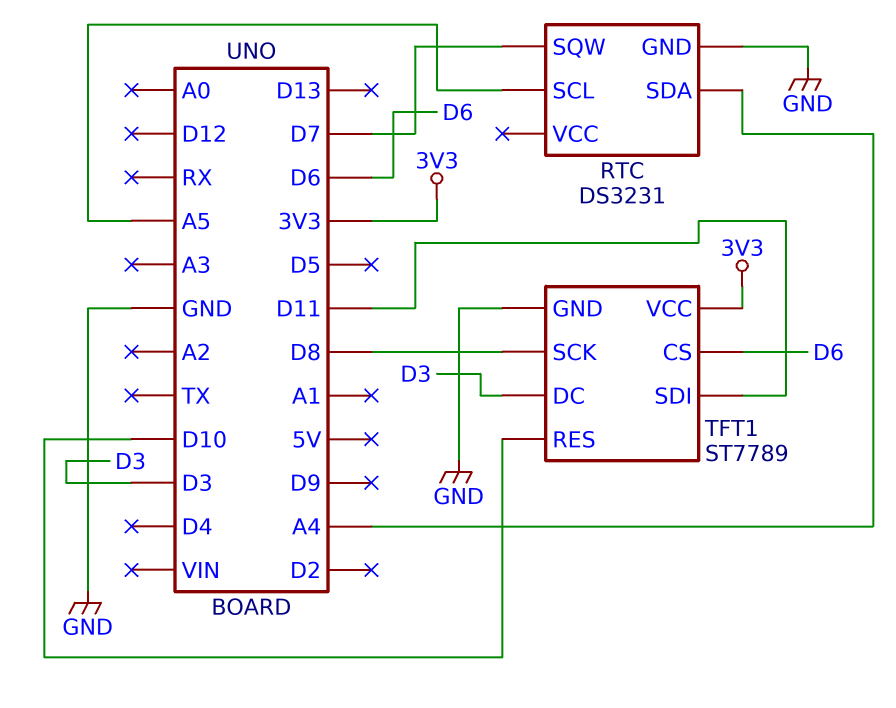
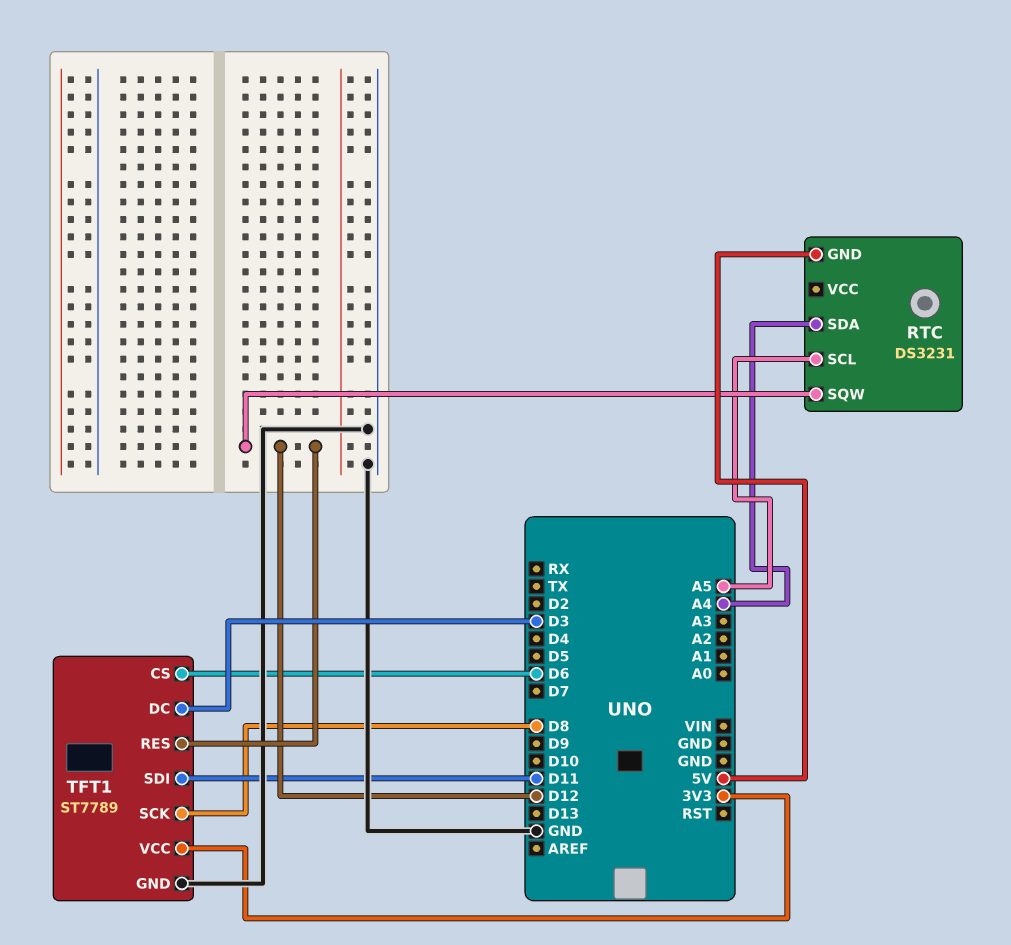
RTC pin GND: GND -> 5V
RTC pin SQW: D7 -> D12
TFT1 pin RES: D10 -> D12

